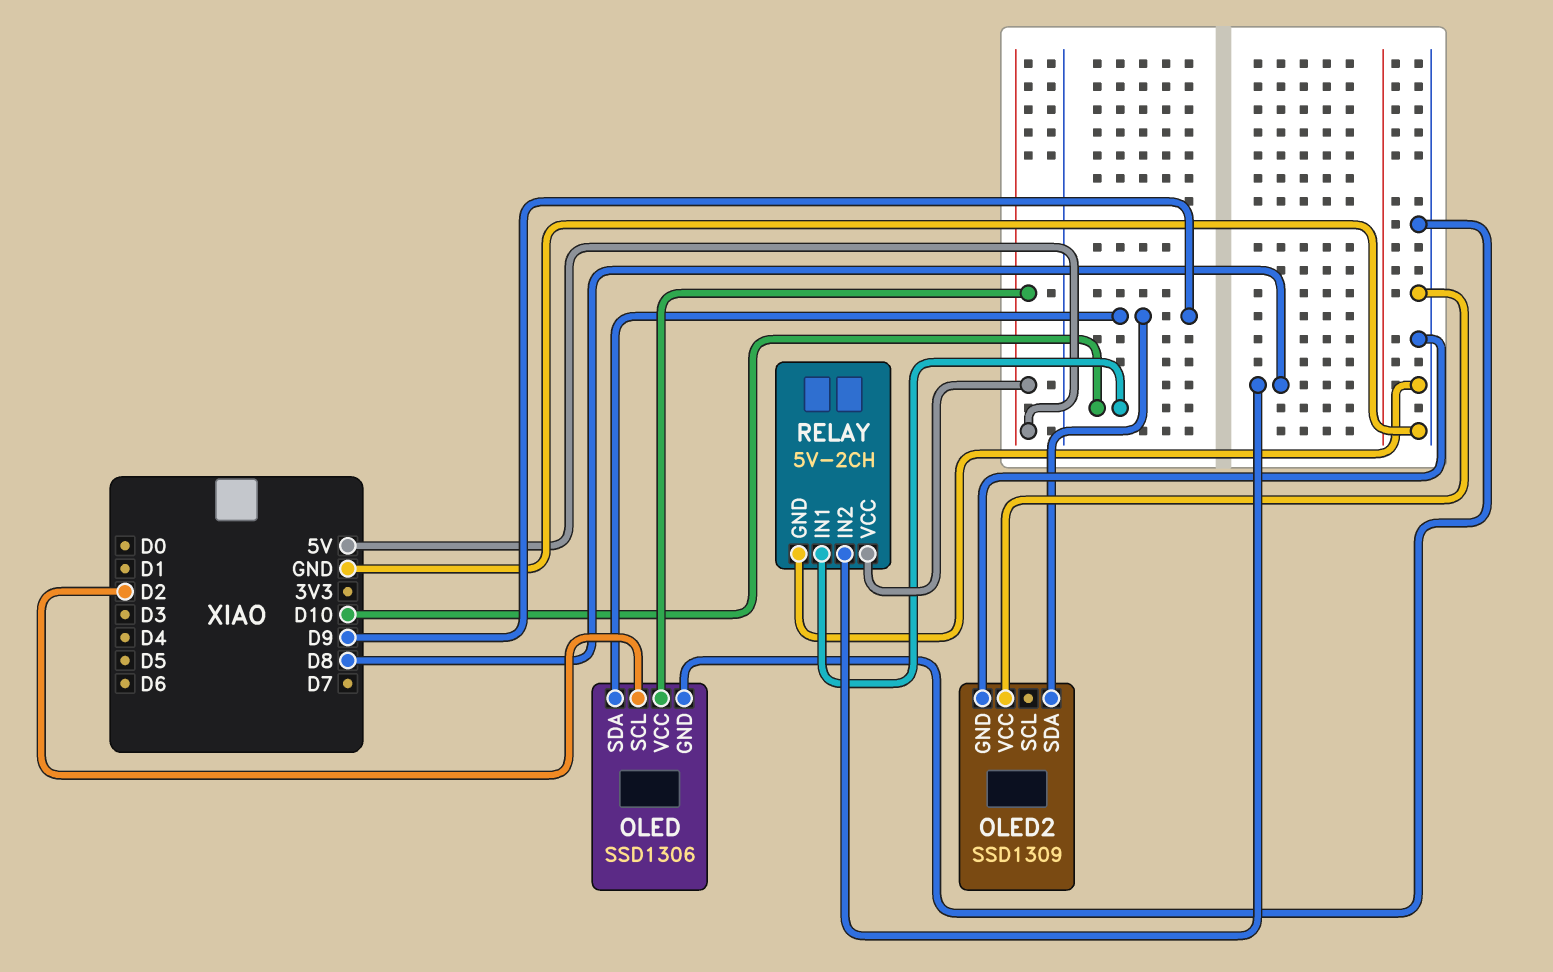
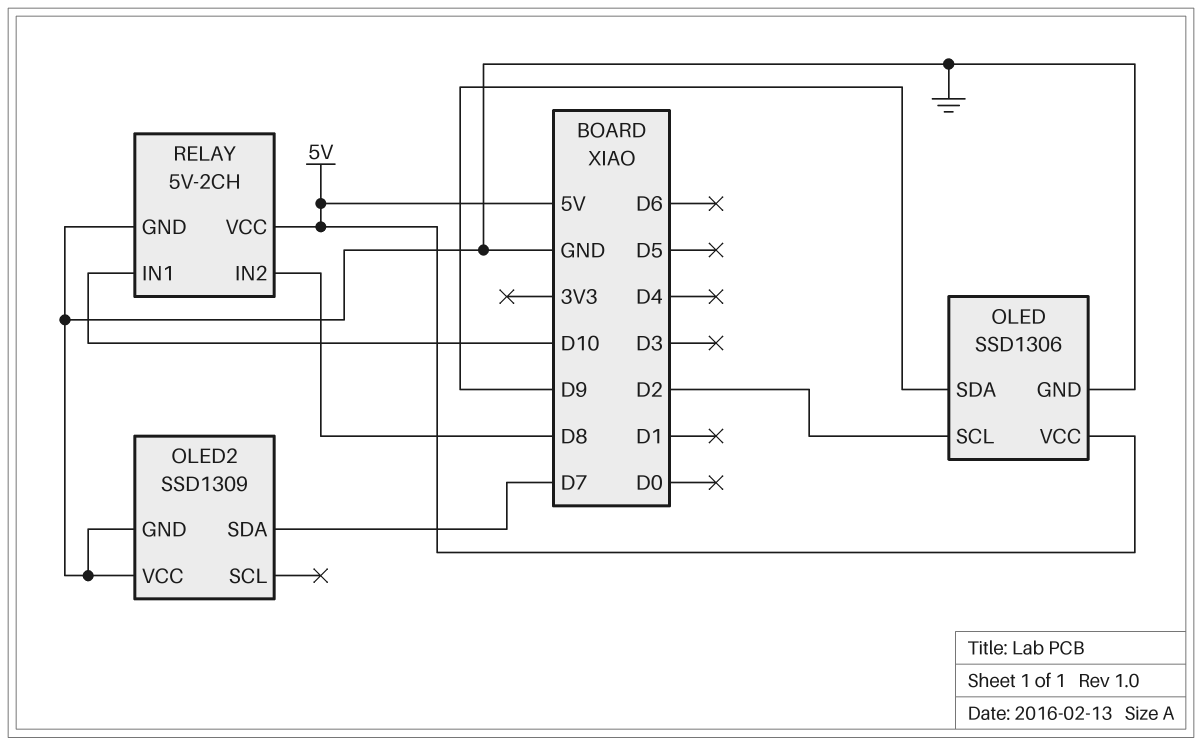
OLED2 pin SDA: D9 -> D7

